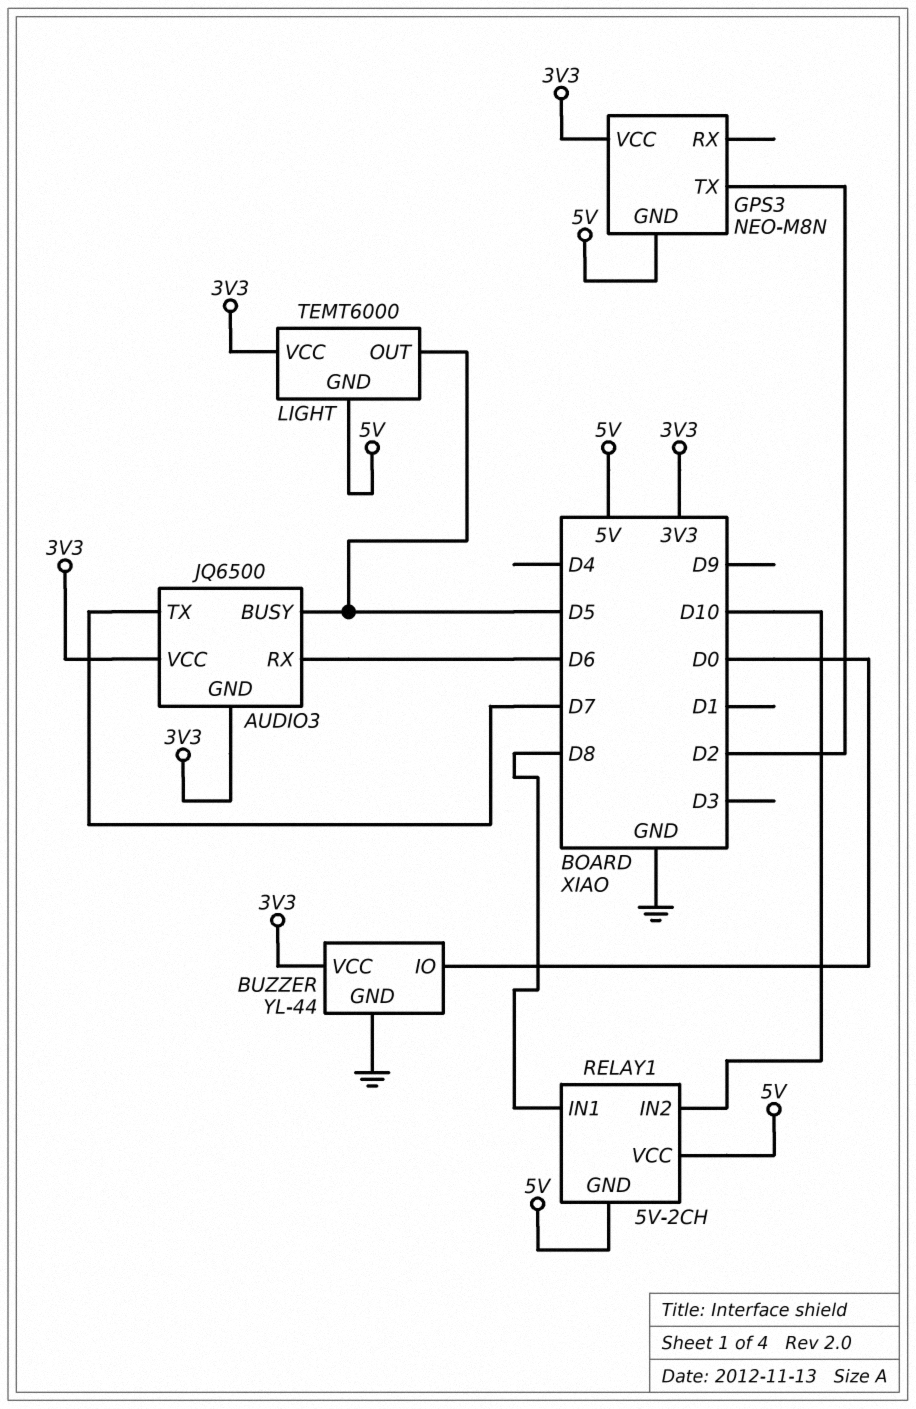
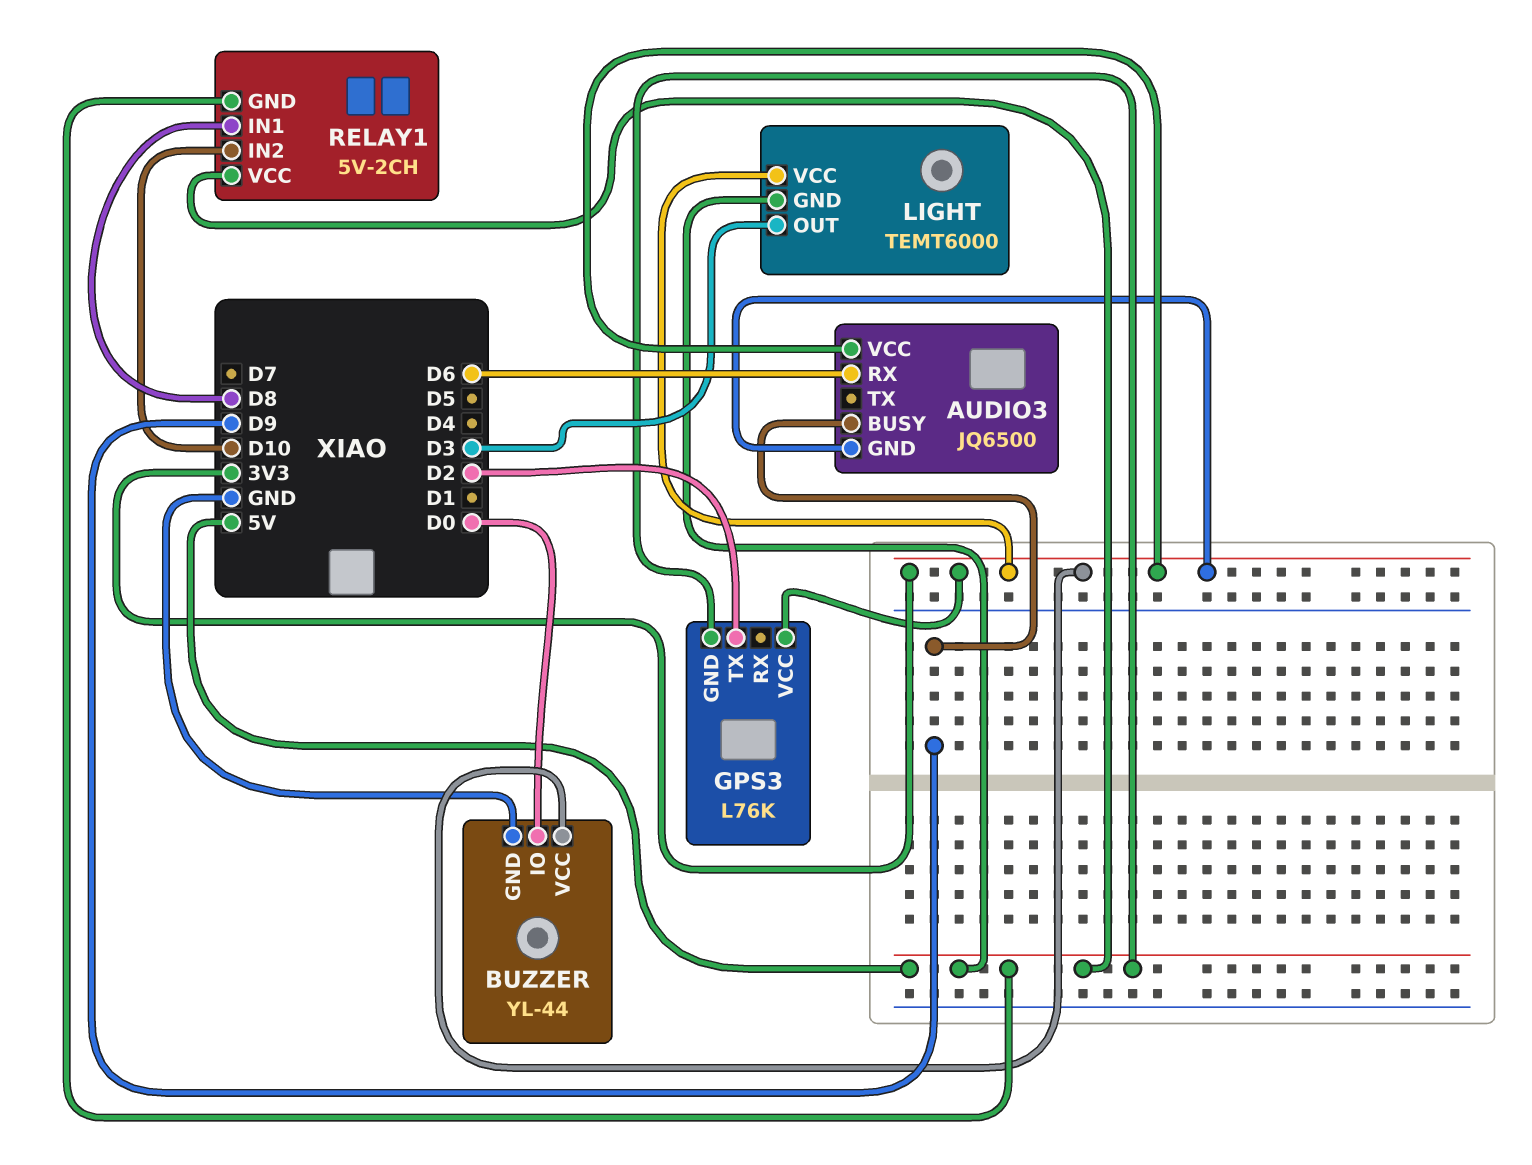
AUDIO3 pin BUSY: D5 -> D9
AUDIO3 pin TX: D7 -> none
GPS3: NEO-M8N -> L76K
LIGHT pin OUT: D5 -> D3

